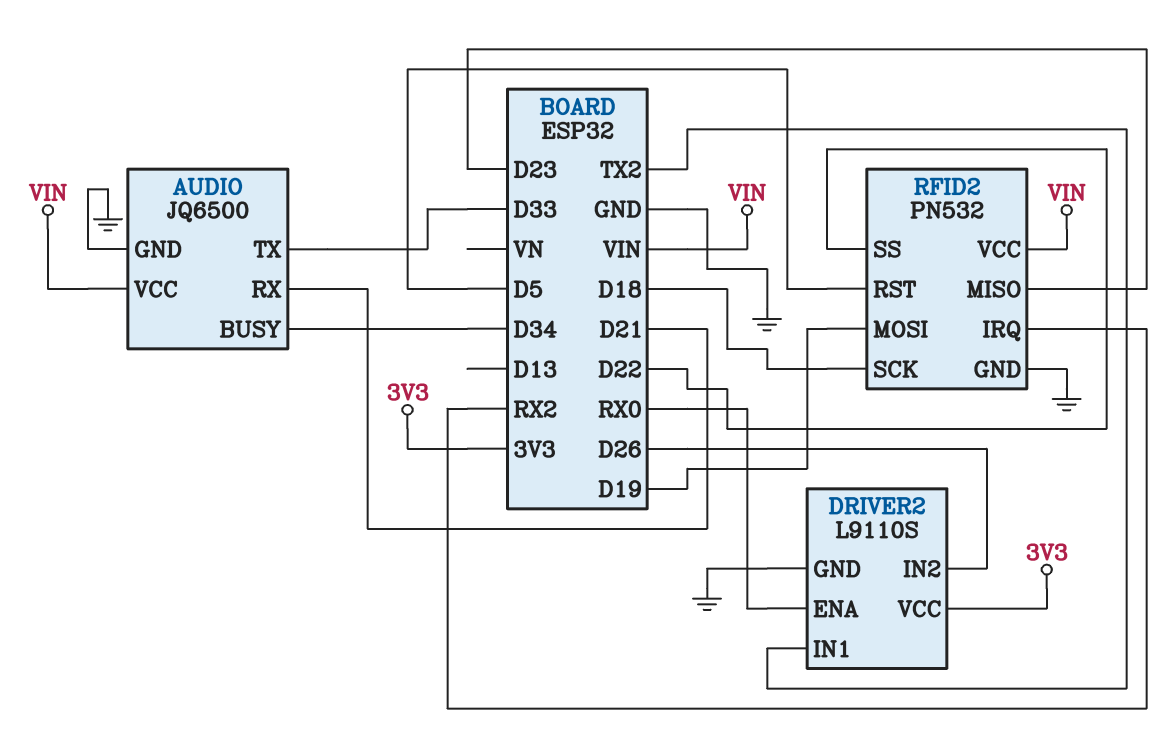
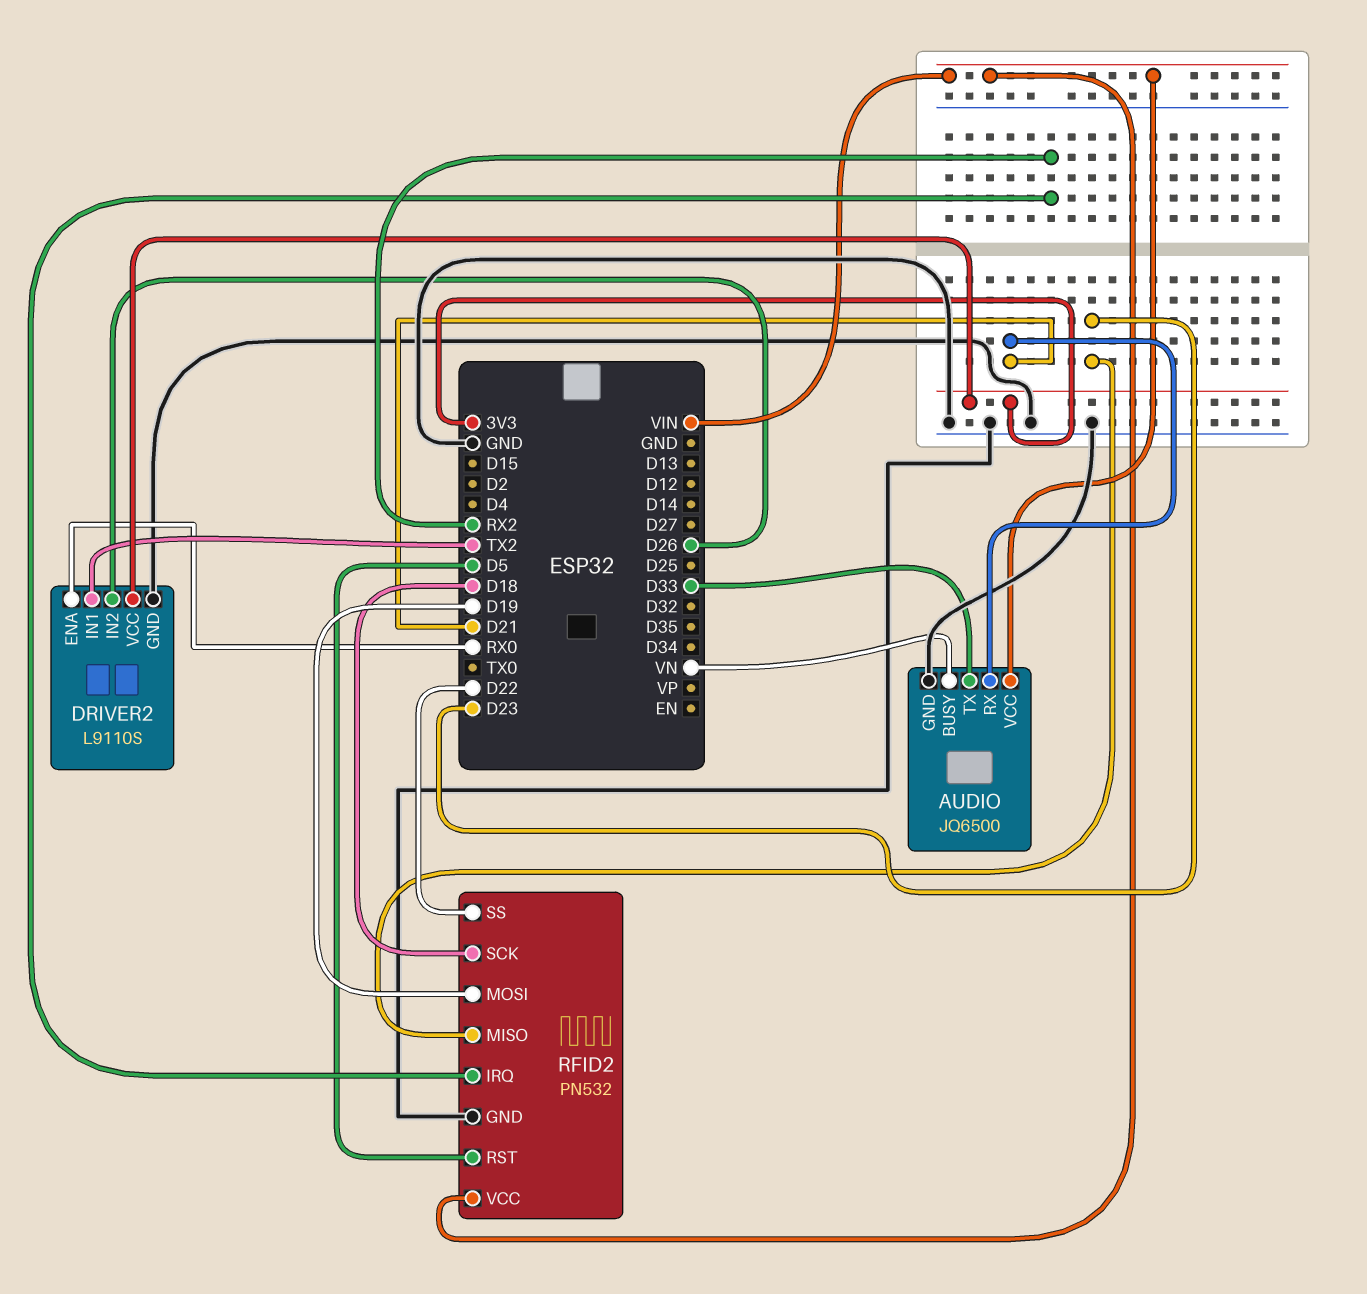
AUDIO pin BUSY: D34 -> VN

